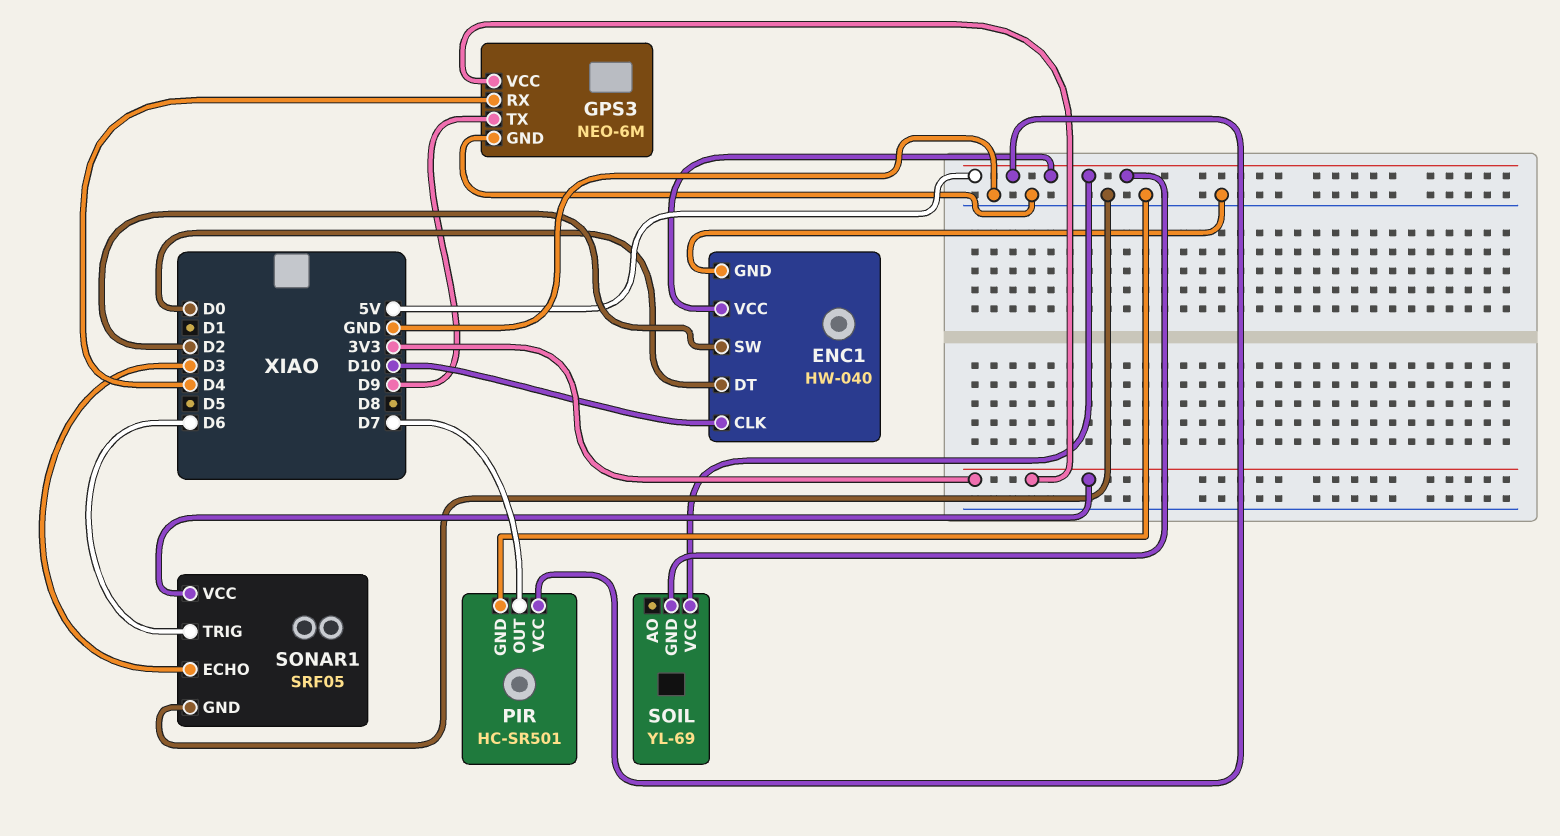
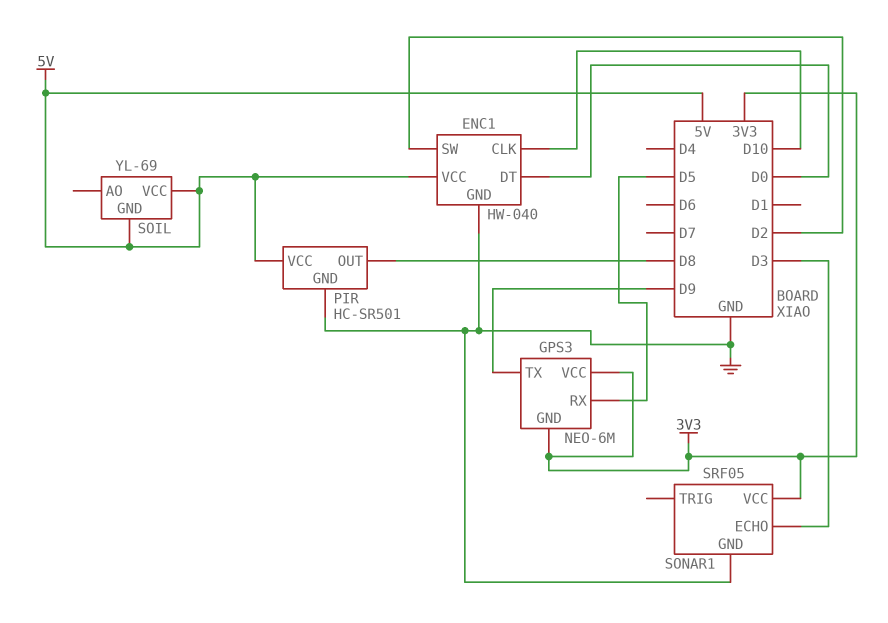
GPS3 pin GND: GND -> 3V3
GPS3 pin RX: D4 -> D5
PIR pin OUT: D7 -> D8
SONAR1 pin TRIG: D6 -> none

